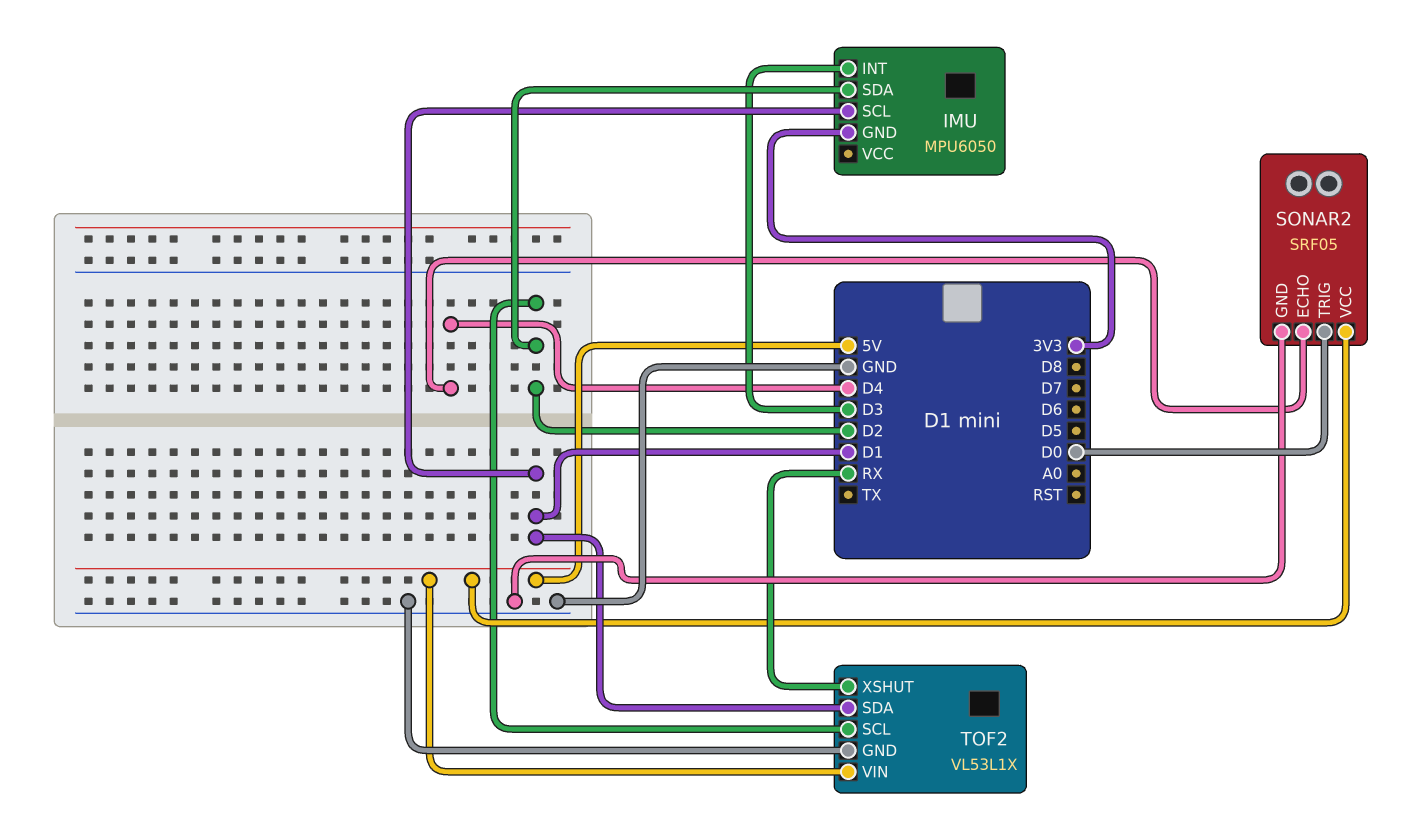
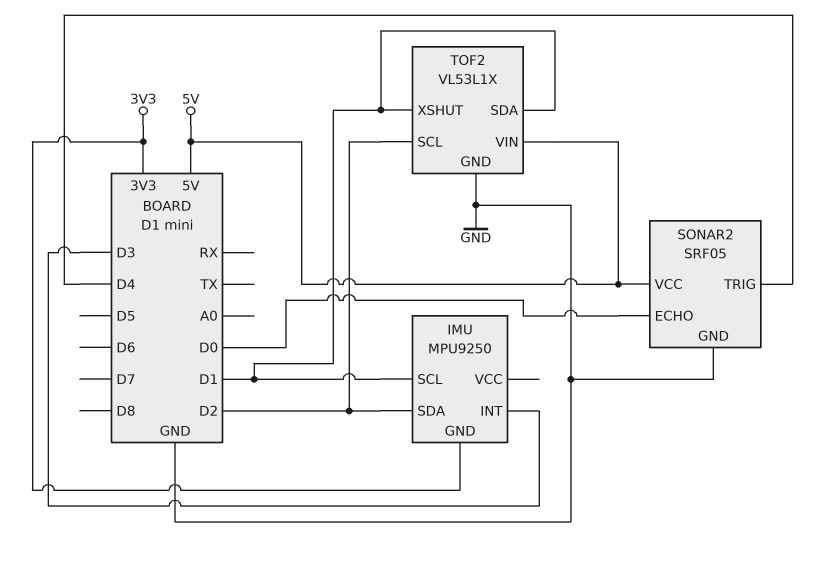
IMU: MPU6050 -> MPU9250
SONAR2 pin ECHO: D4 -> D0
SONAR2 pin TRIG: D0 -> D4
TOF2 pin XSHUT: RX -> D1

